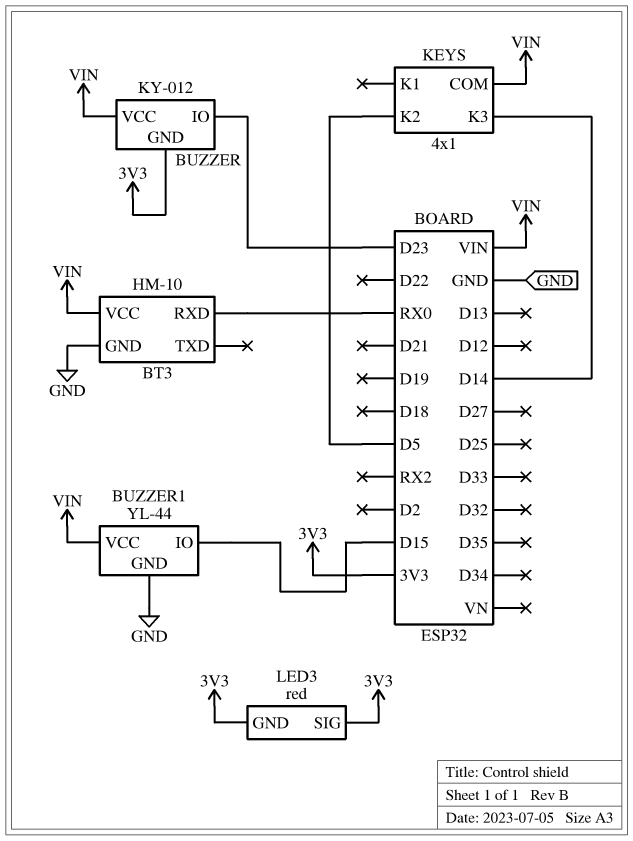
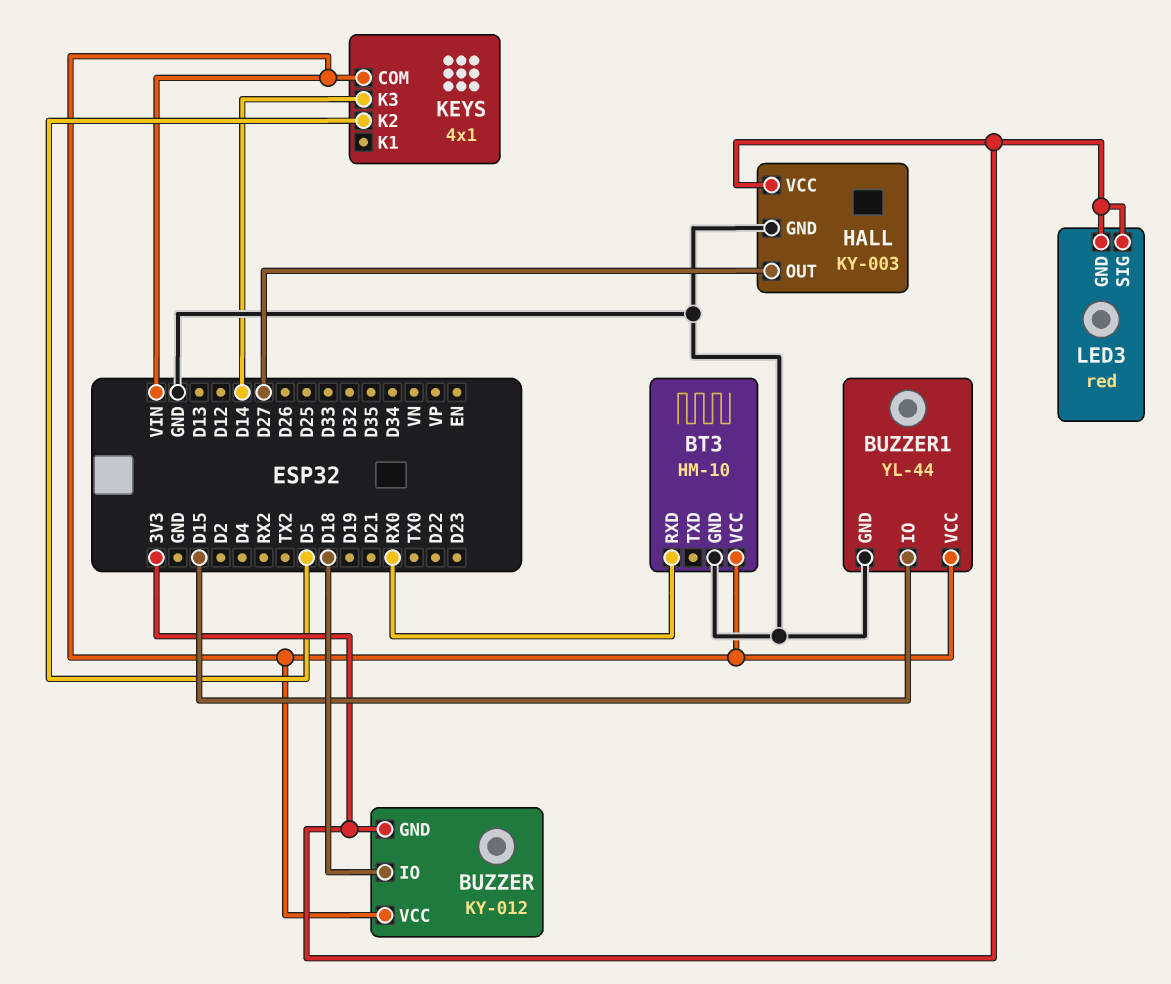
BUZZER pin IO: D23 -> D18
HALL: none -> KY-003
HALL pin GND: none -> GND
HALL pin OUT: none -> D27
HALL pin VCC: none -> 3V3

